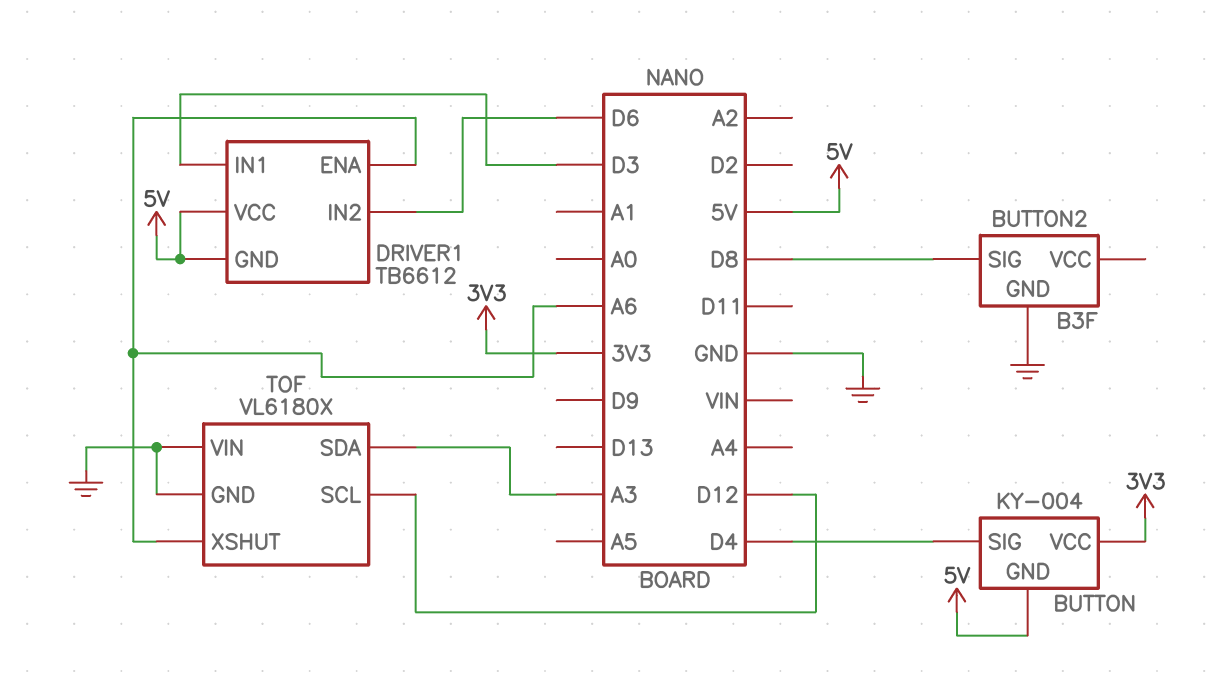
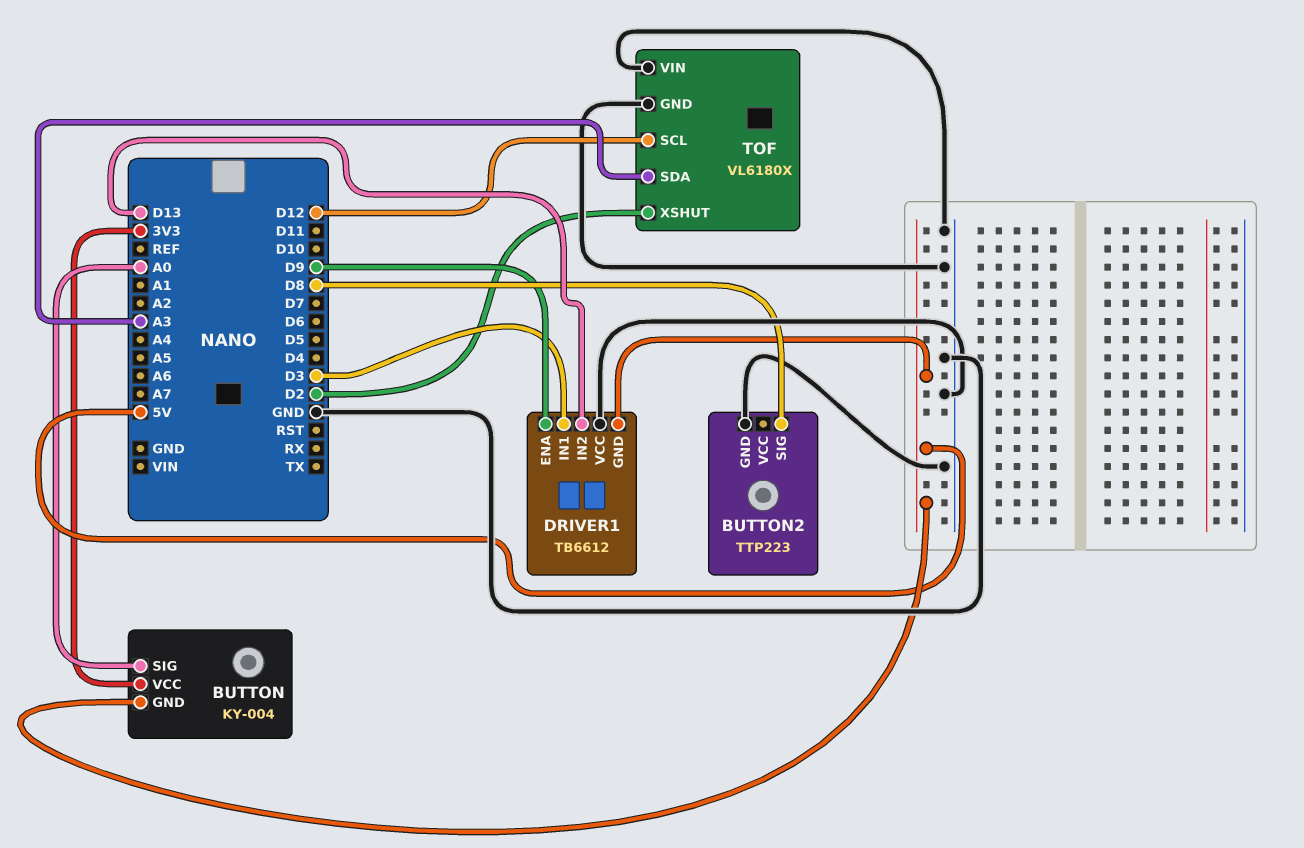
BUTTON pin SIG: D4 -> A0
BUTTON2: B3F -> TTP223
DRIVER1 pin ENA: A6 -> D9
DRIVER1 pin IN2: D6 -> D13
DRIVER1 pin VCC: 5V -> GND
TOF pin XSHUT: A6 -> D2

